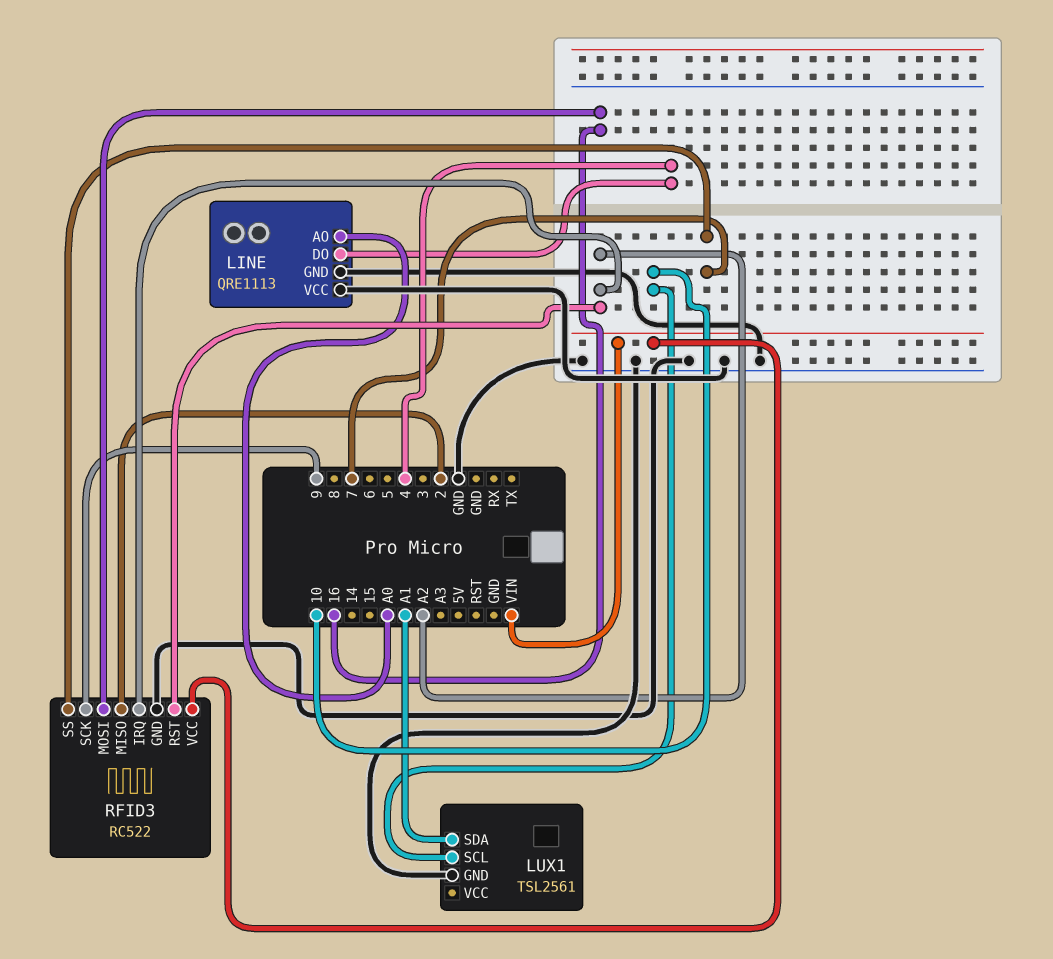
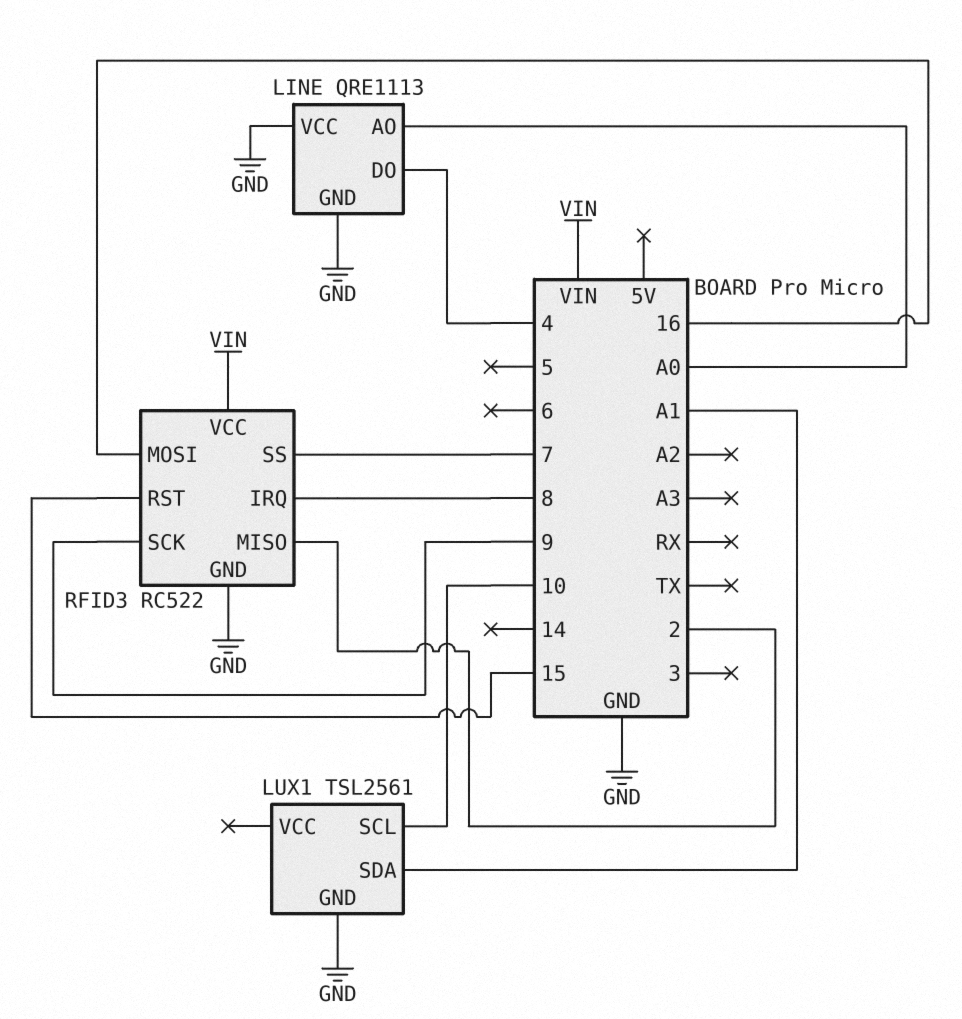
RFID3 pin IRQ: A2 -> 8
RFID3 pin RST: A2 -> 15

